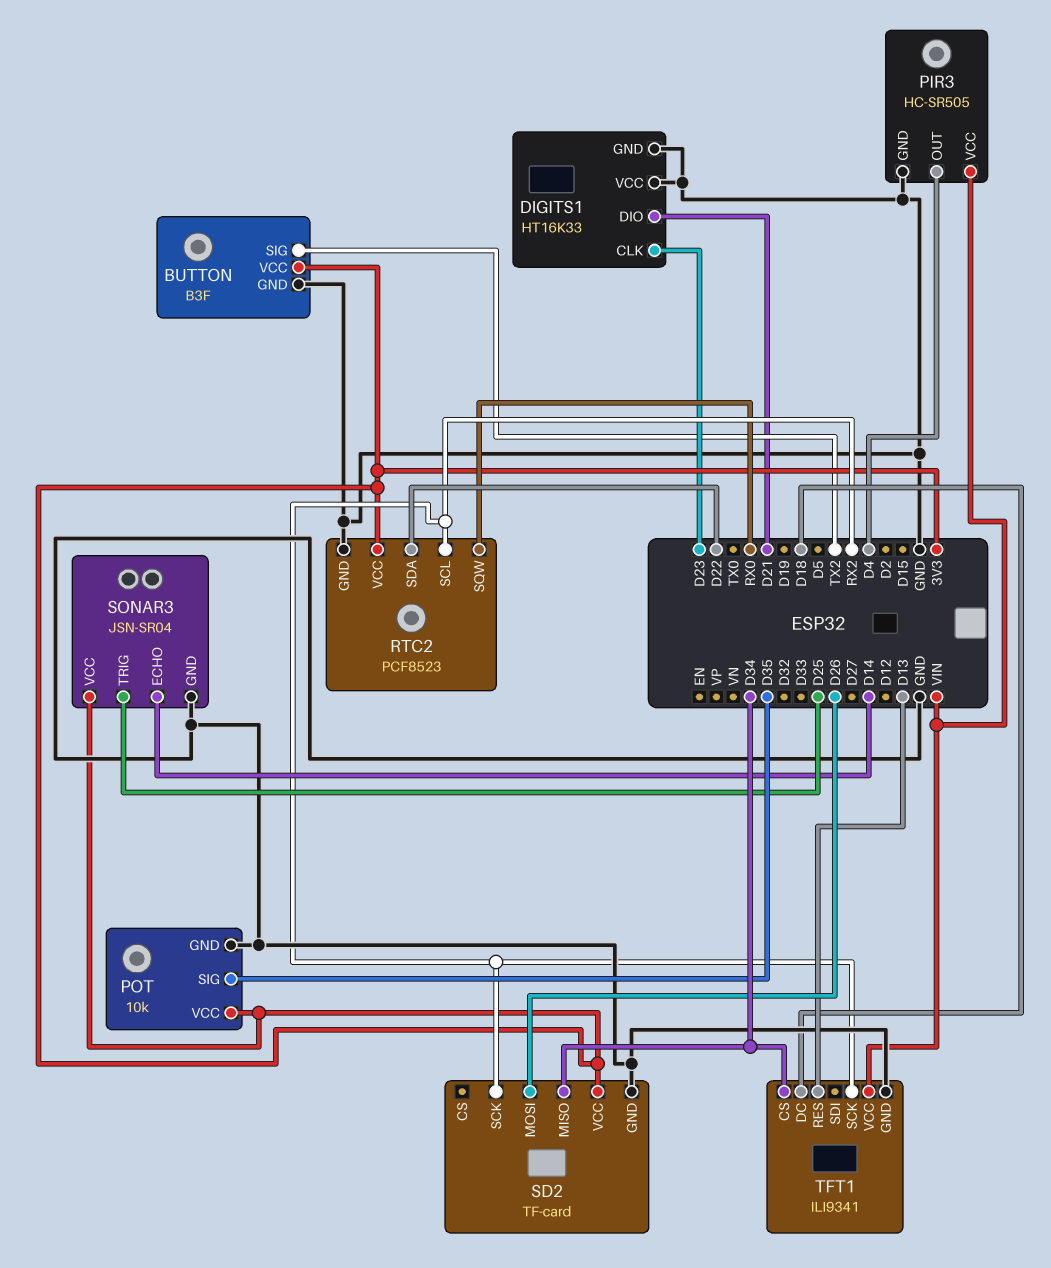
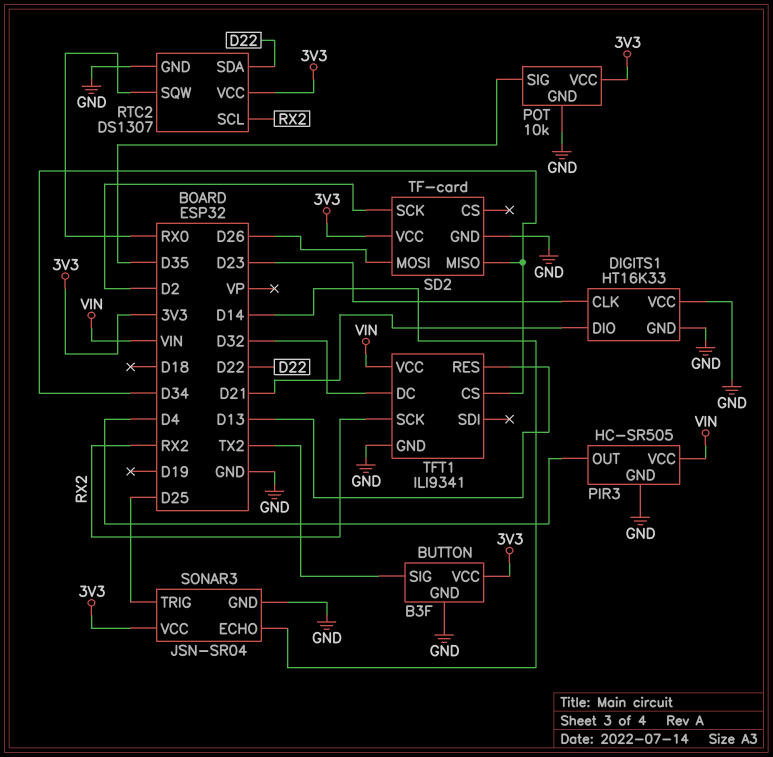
RTC2: PCF8523 -> DS1307
SD2 pin SCK: RX2 -> D2
TFT1 pin DC: D18 -> D32

